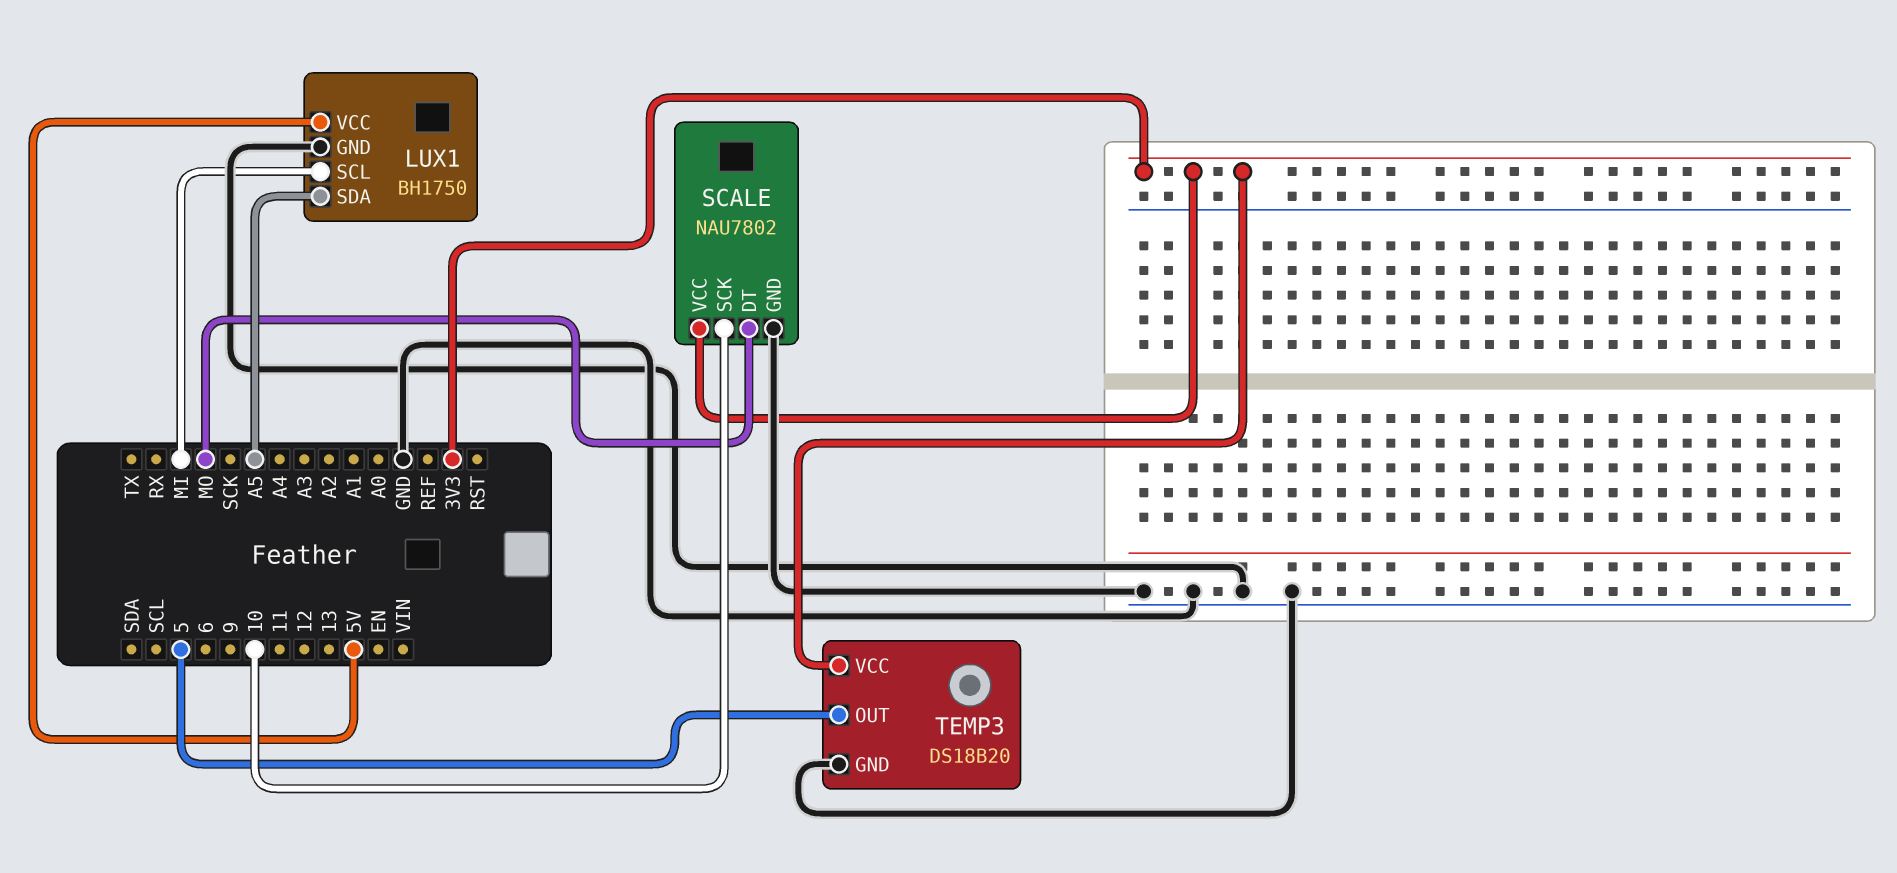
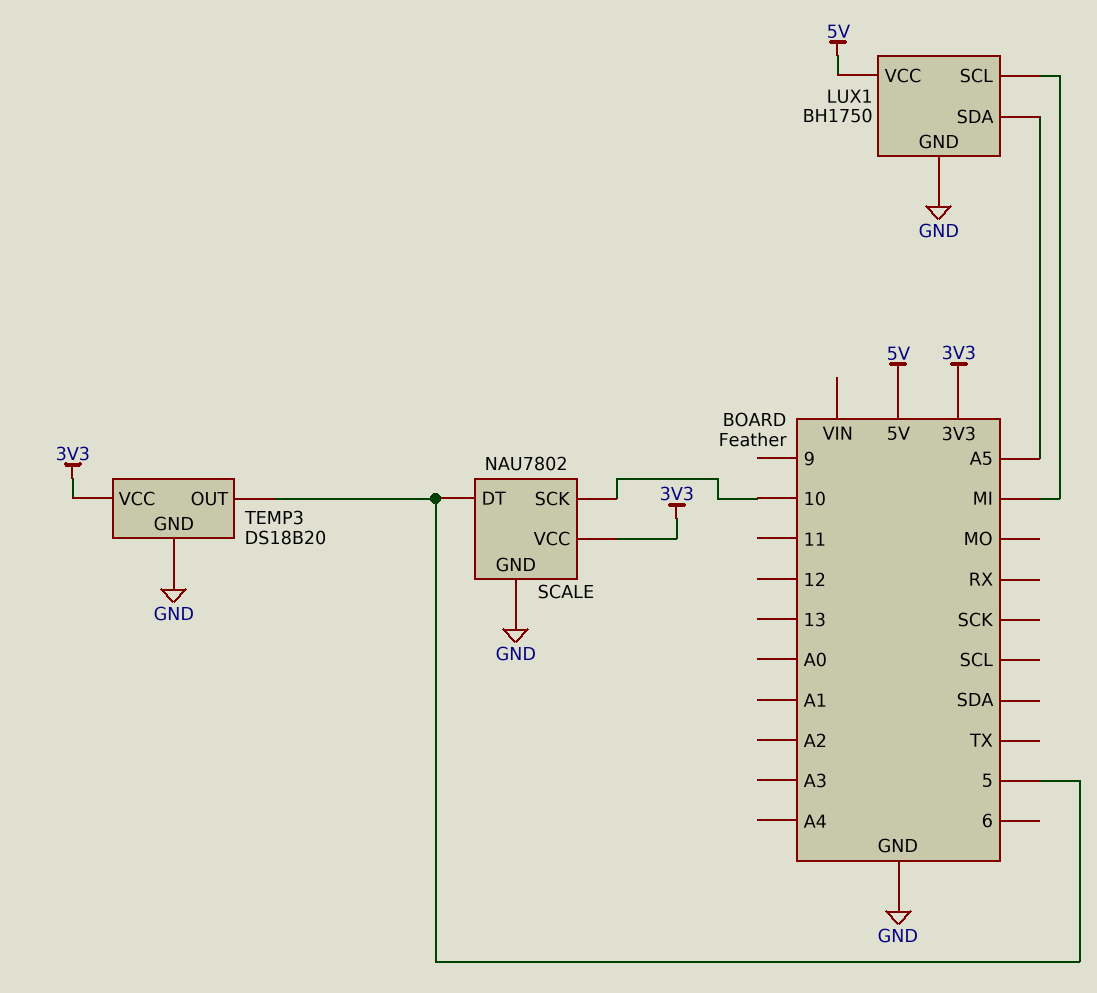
SCALE pin DT: MO -> 5

